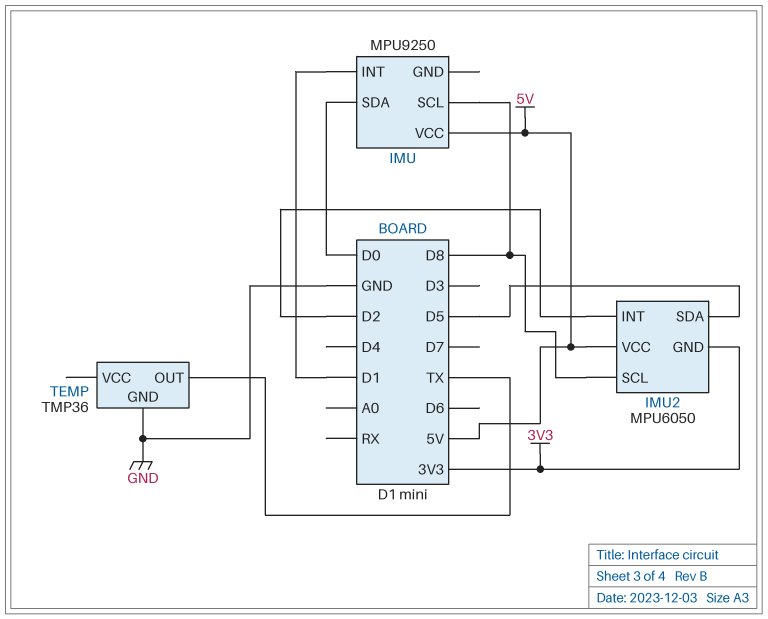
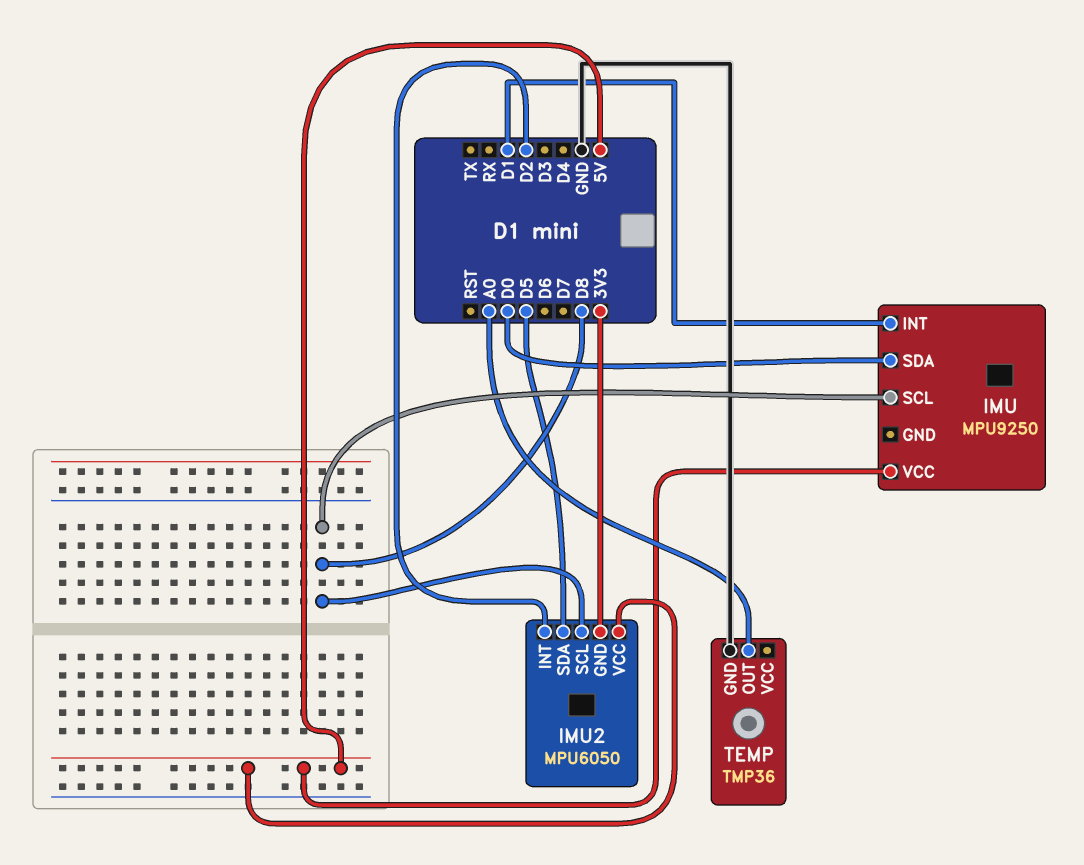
TEMP pin OUT: TX -> A0

